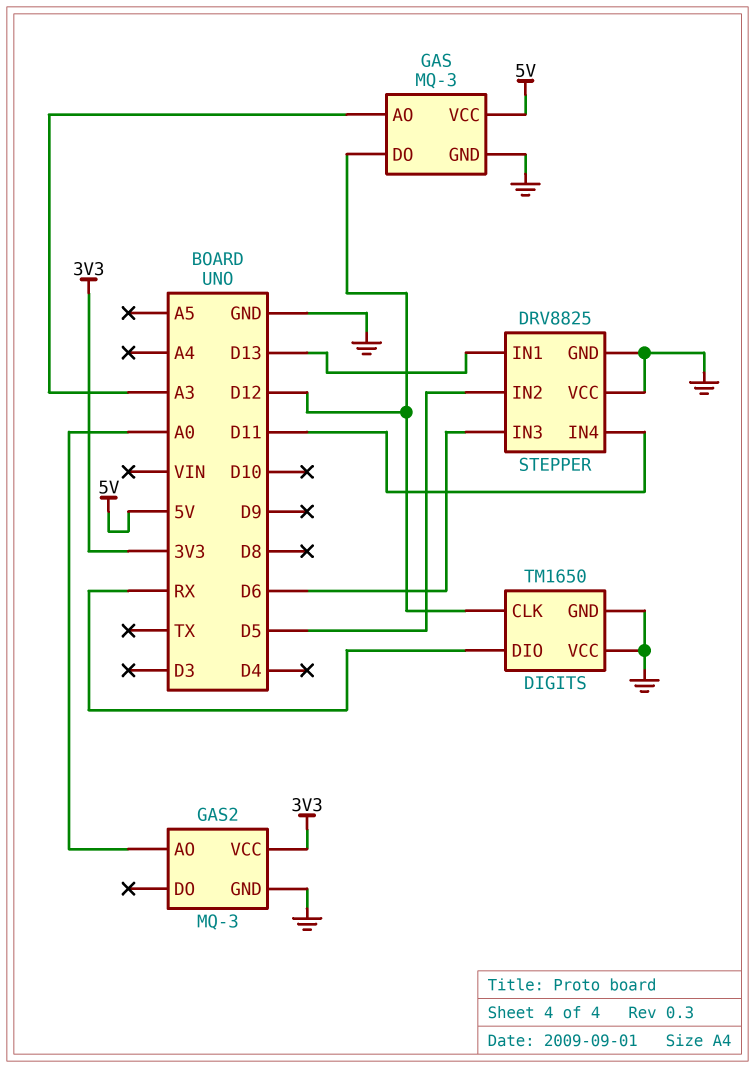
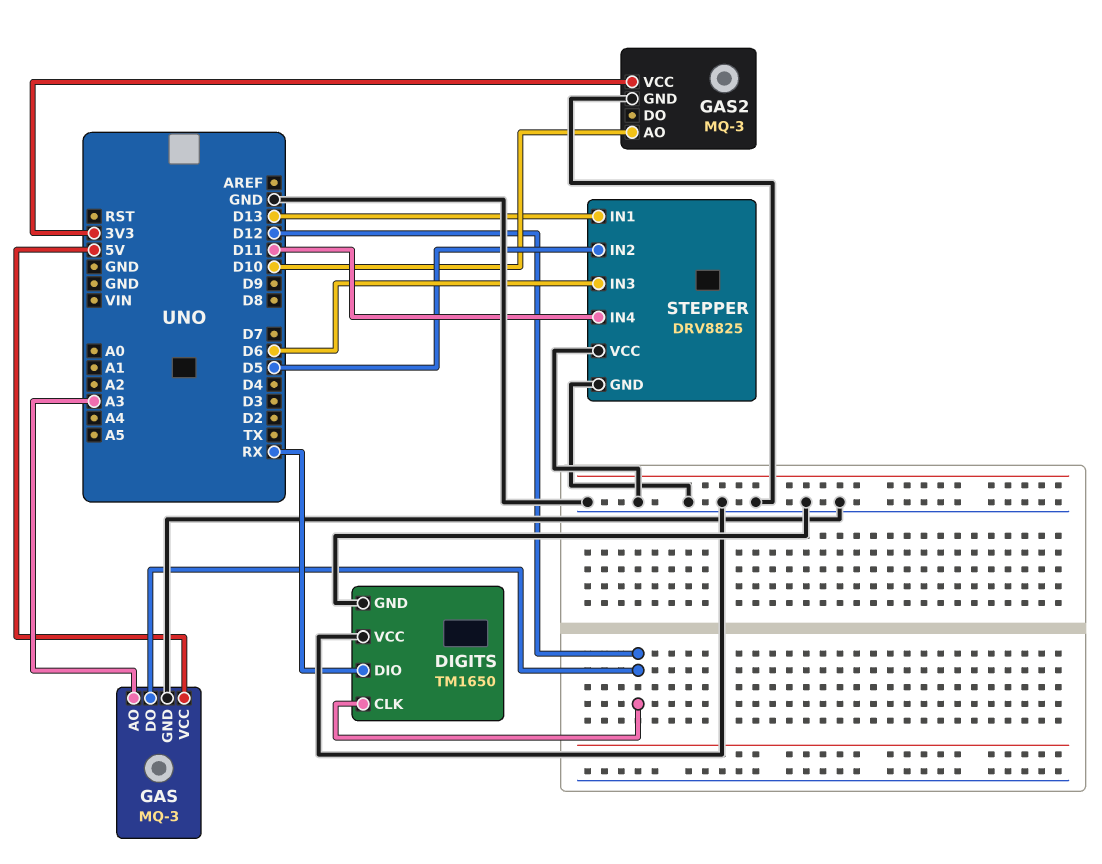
GAS2 pin AO: A0 -> D10

